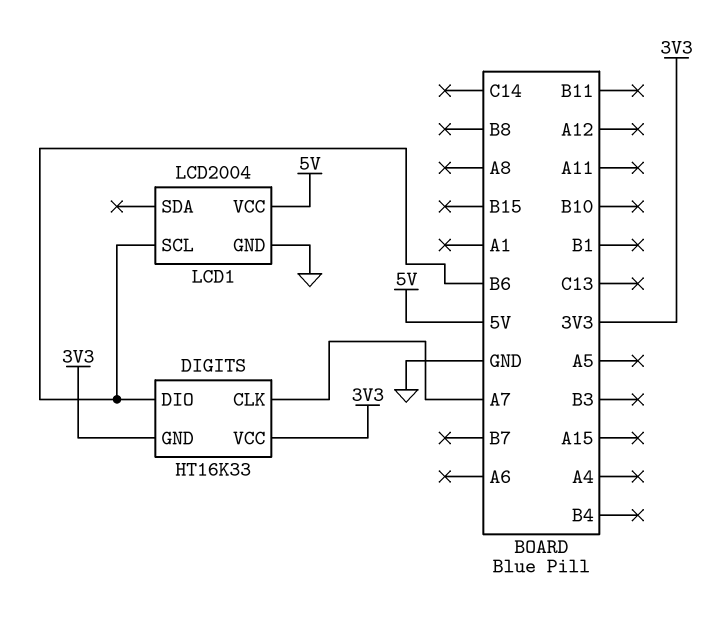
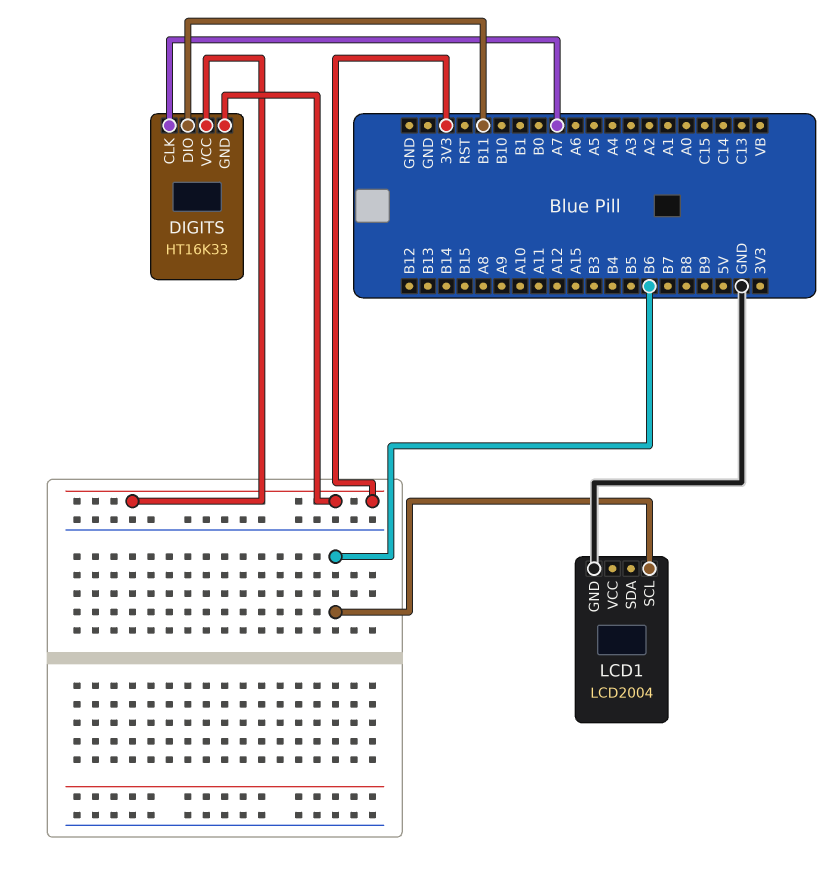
DIGITS pin DIO: B6 -> B11
LCD1 pin VCC: 5V -> none

